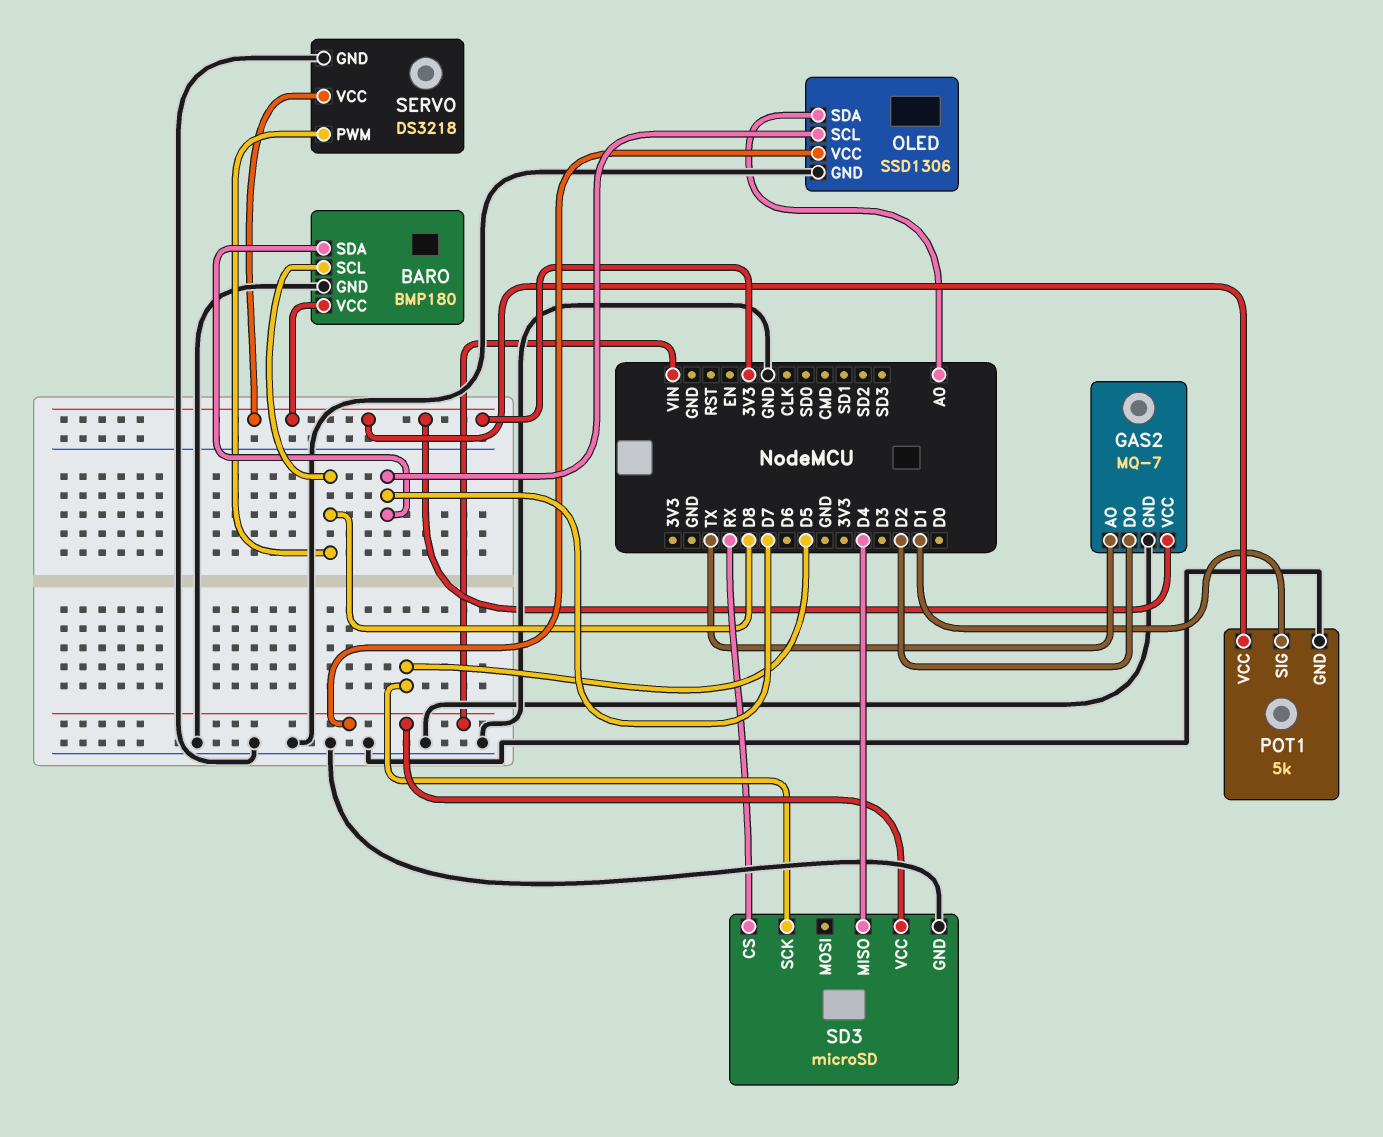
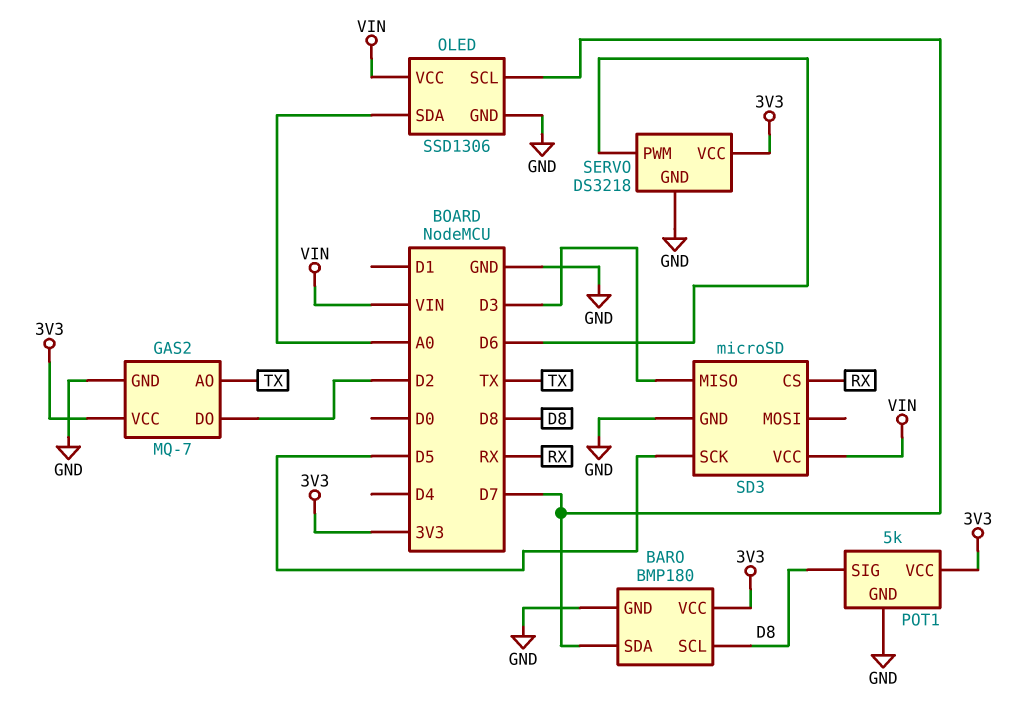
POT1 pin SIG: D1 -> D8
SD3 pin MISO: D4 -> D3
SERVO pin PWM: D8 -> D6

